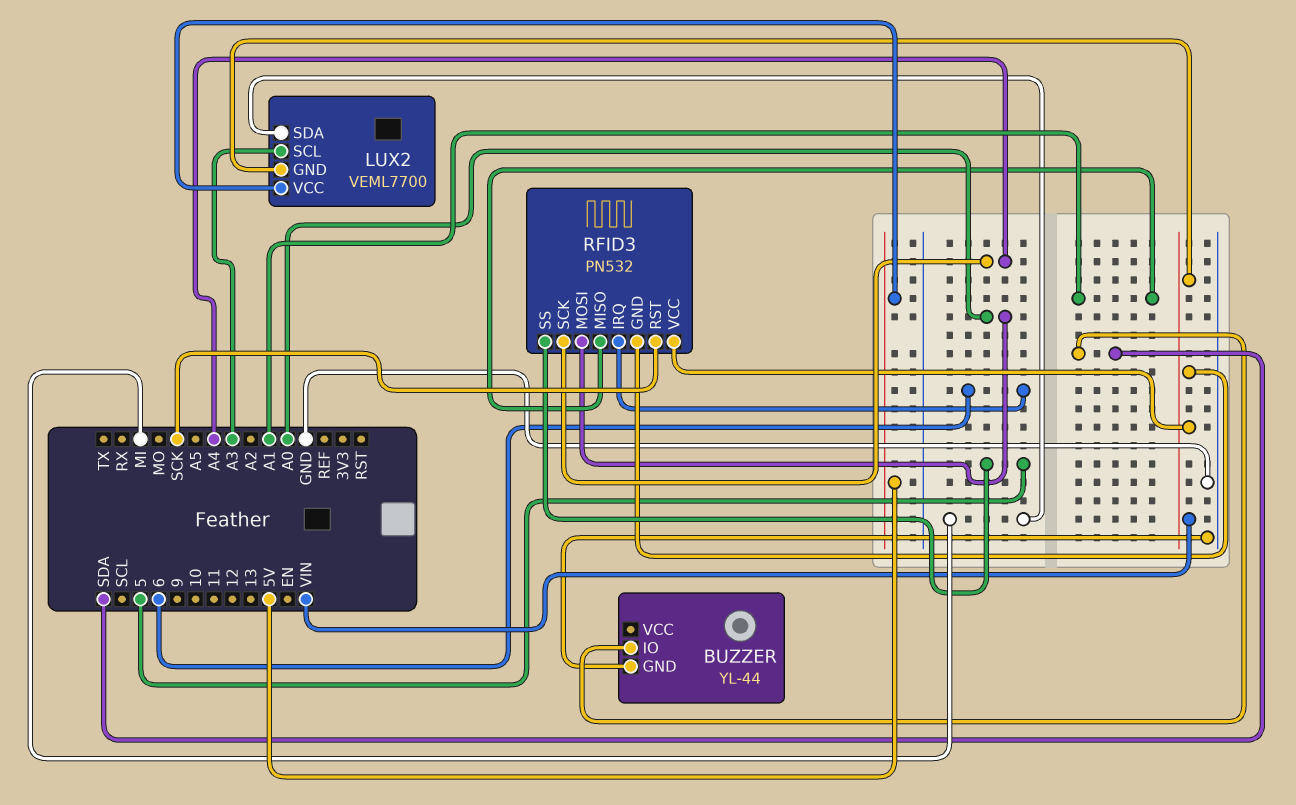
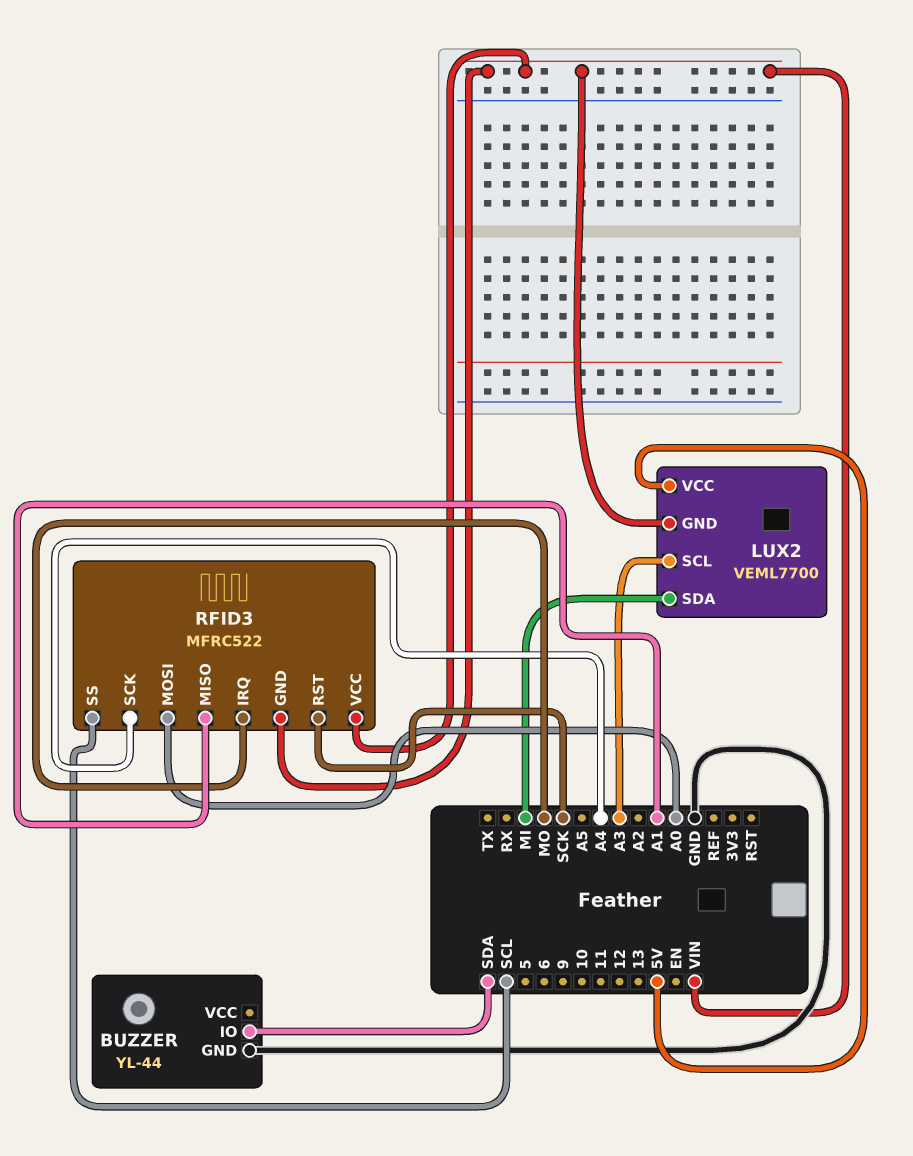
RFID3: PN532 -> MFRC522
RFID3 pin IRQ: 6 -> MO
RFID3 pin SS: 5 -> SCL

